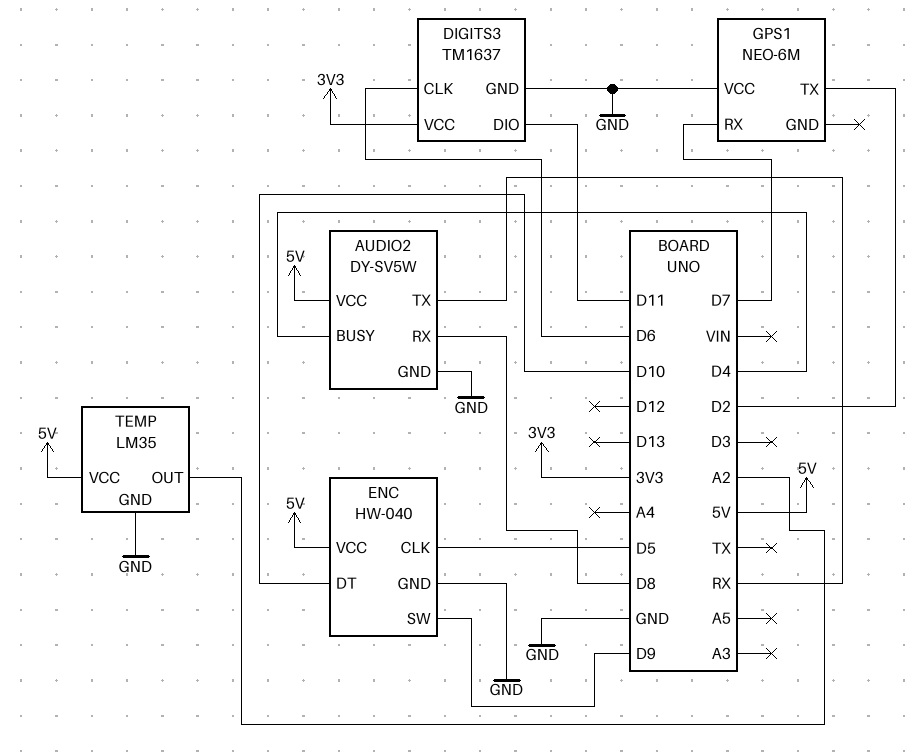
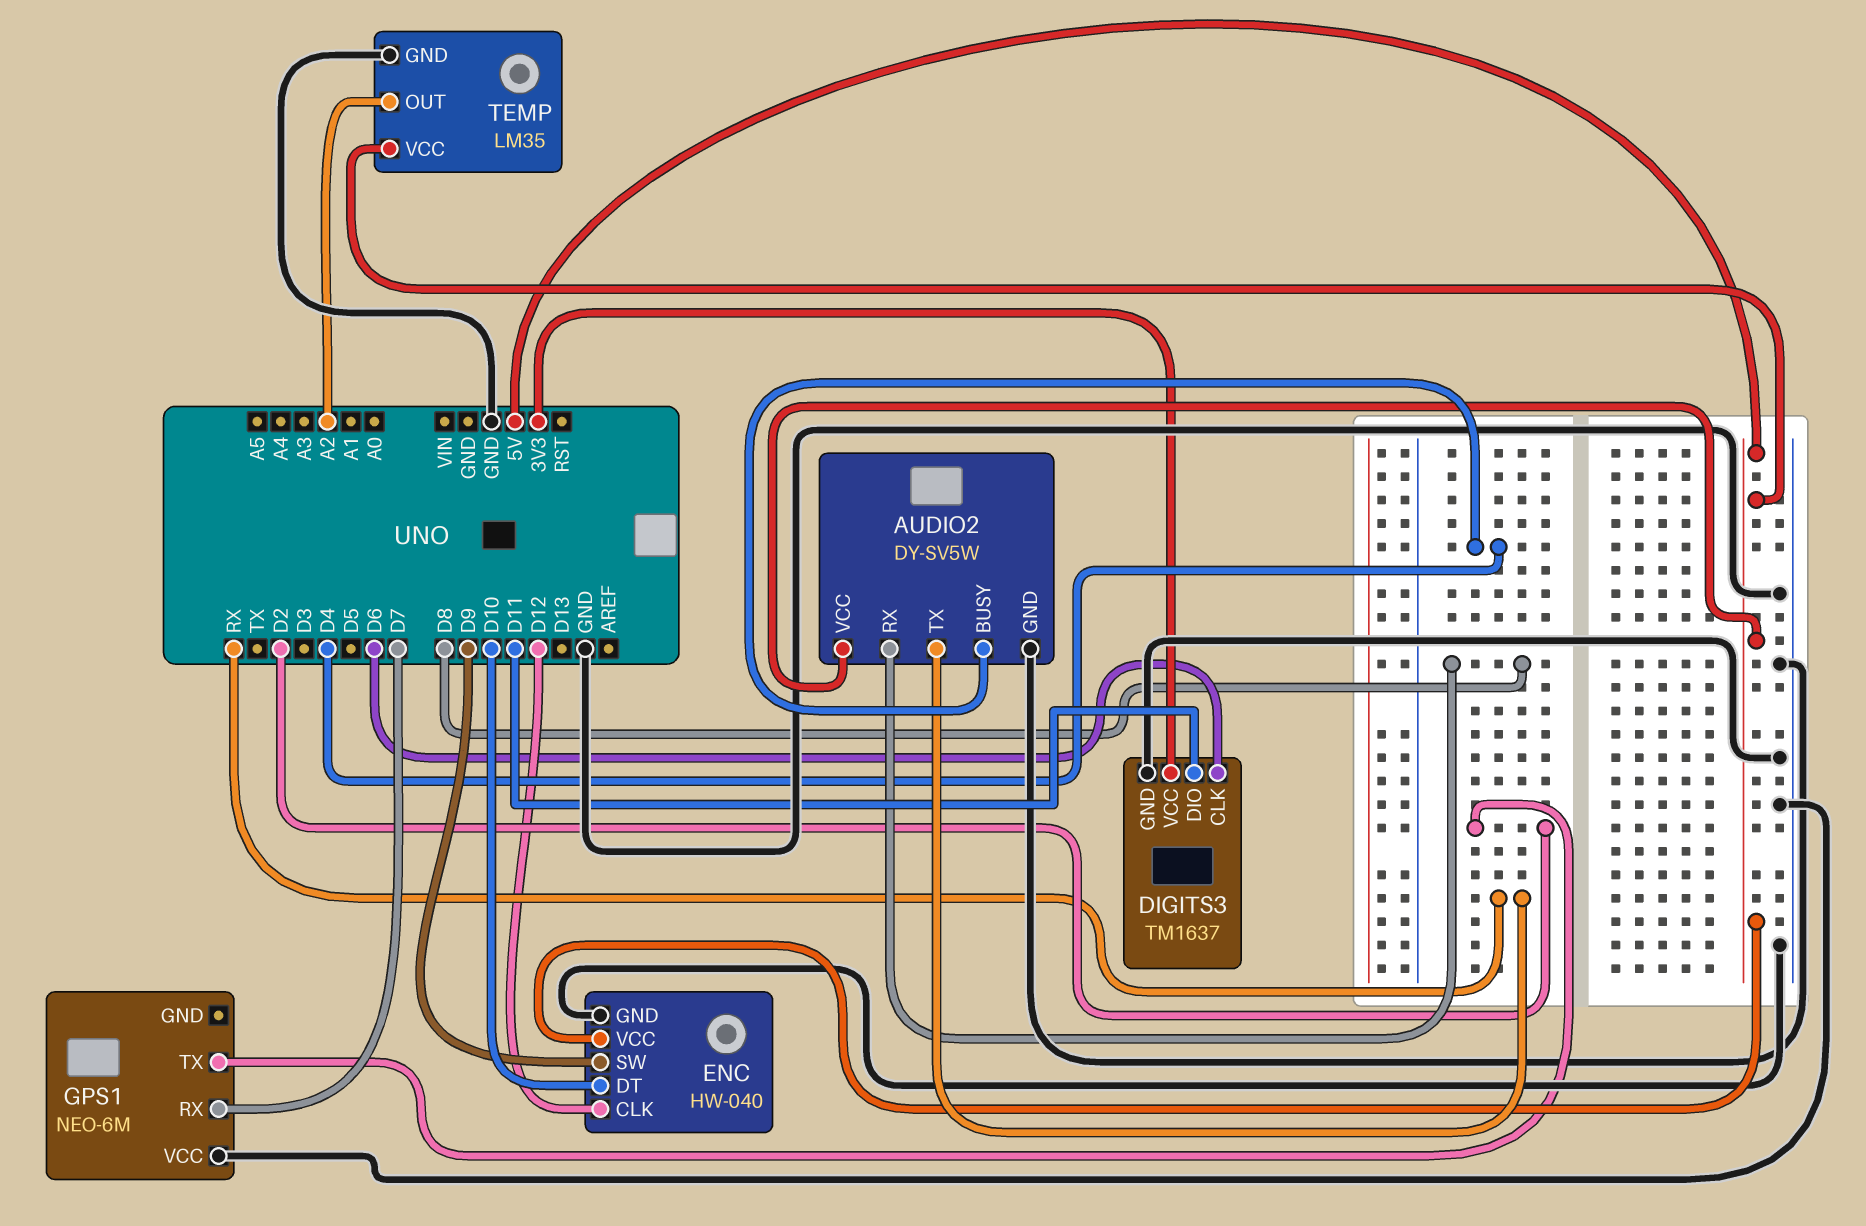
ENC pin CLK: D5 -> D12

